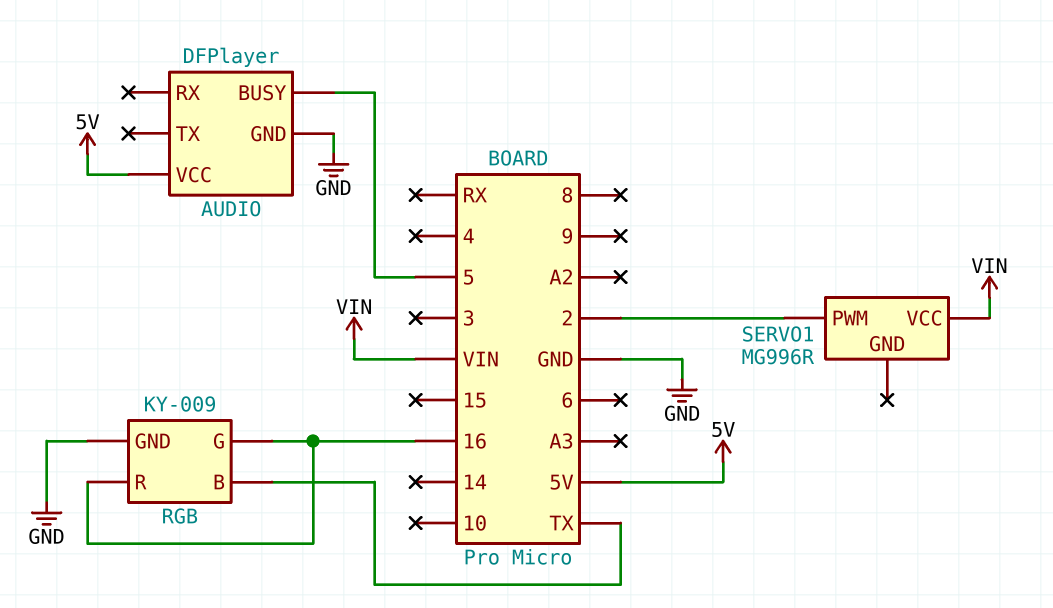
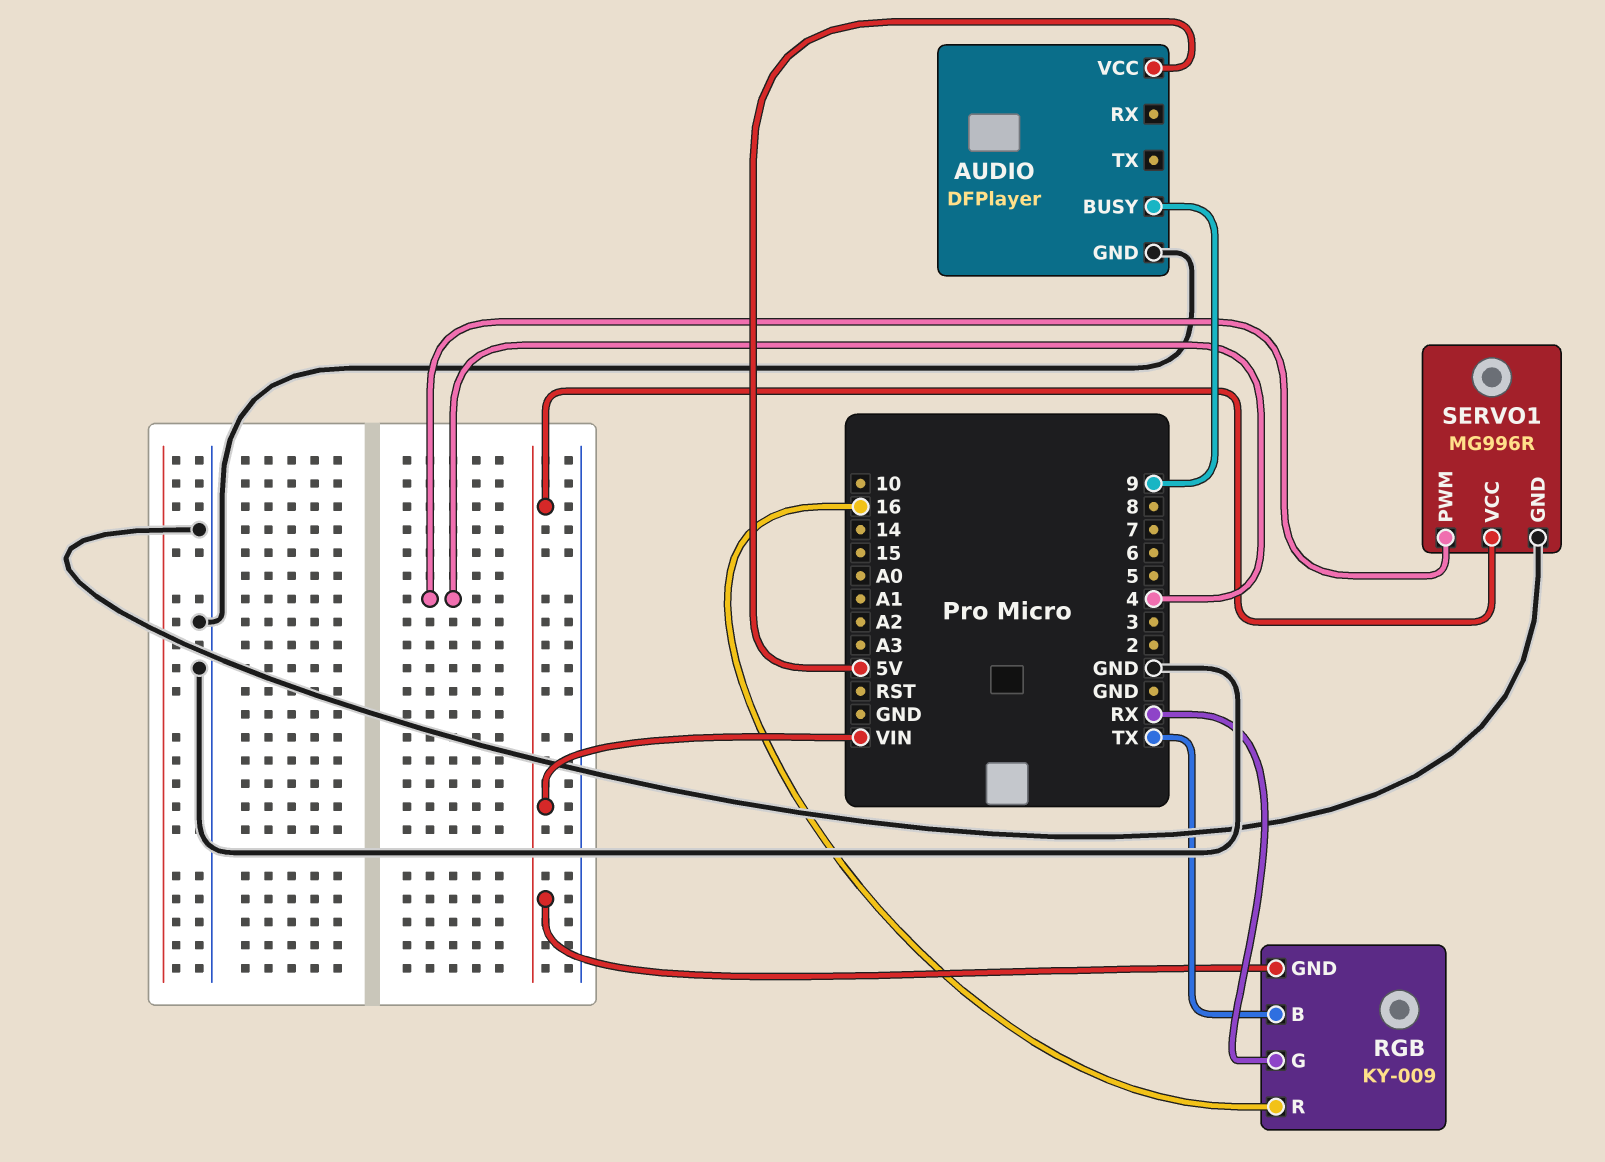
AUDIO pin BUSY: 5 -> 9
RGB pin G: 16 -> RX
RGB pin GND: GND -> VIN
SERVO1 pin GND: none -> GND
SERVO1 pin PWM: 2 -> 4

